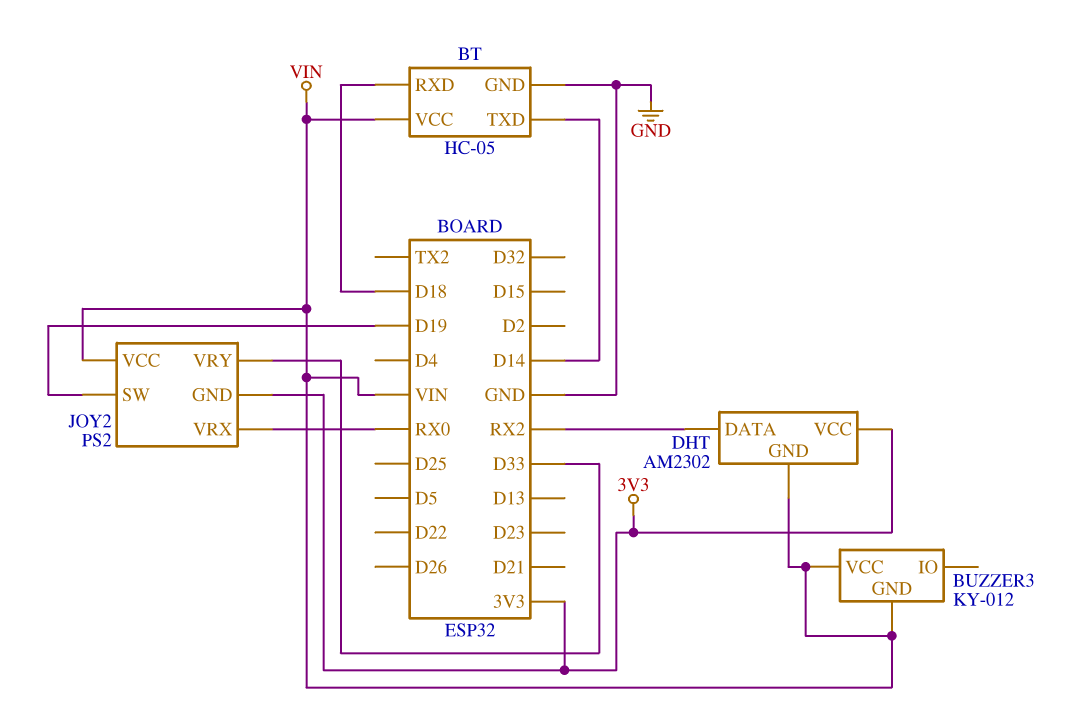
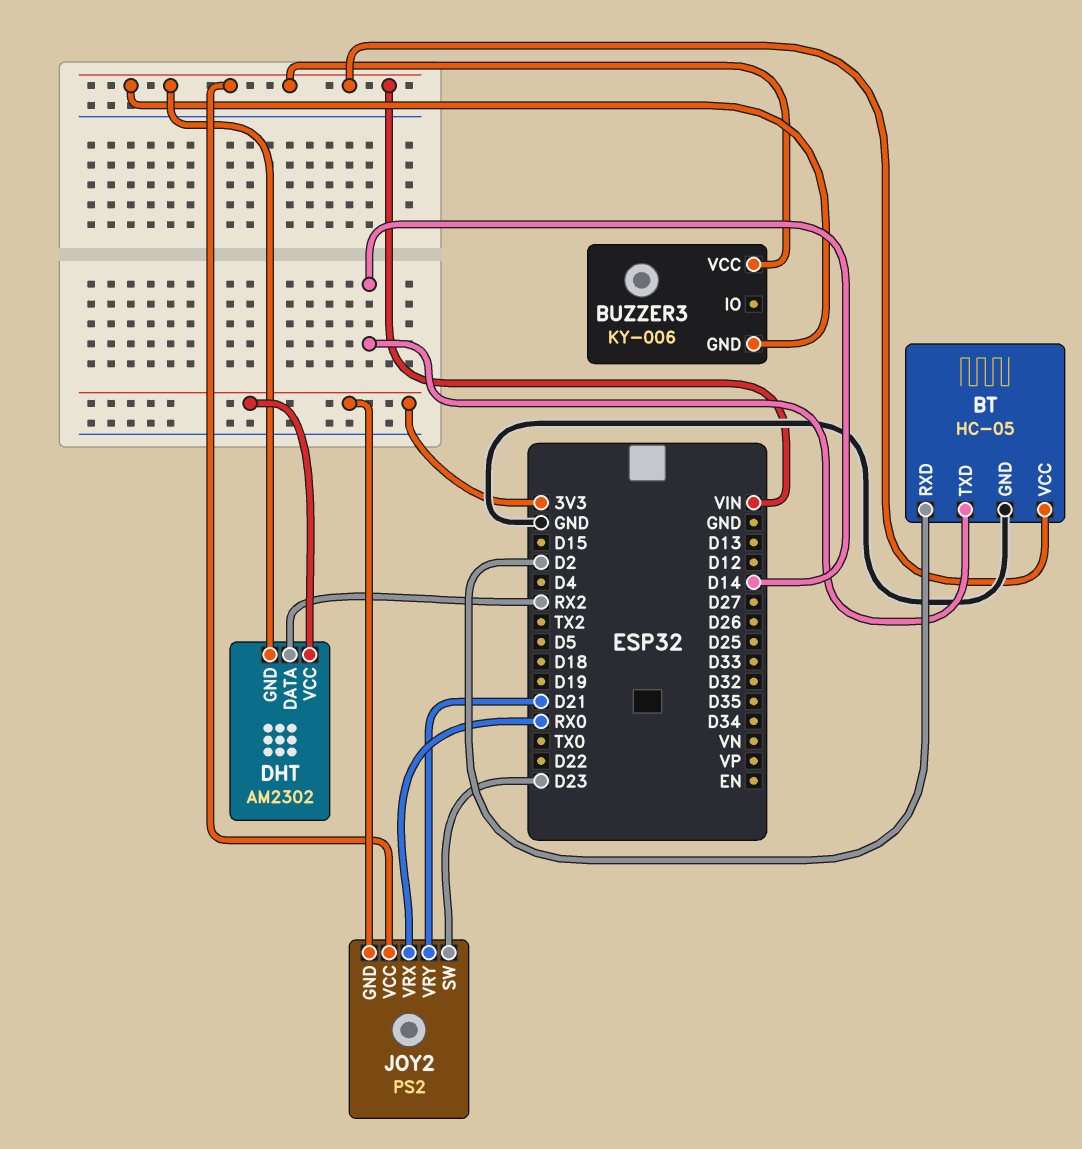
BT pin RXD: D18 -> D2
BUZZER3: KY-012 -> KY-006
JOY2 pin SW: D19 -> D23
JOY2 pin VRY: D33 -> D21

